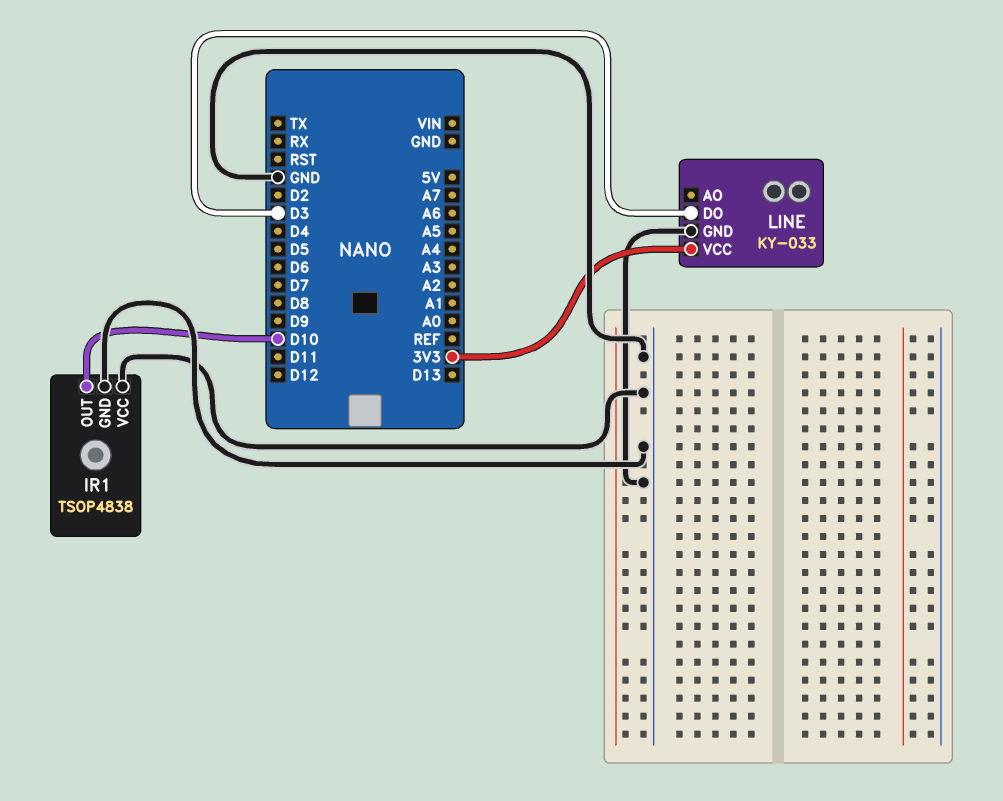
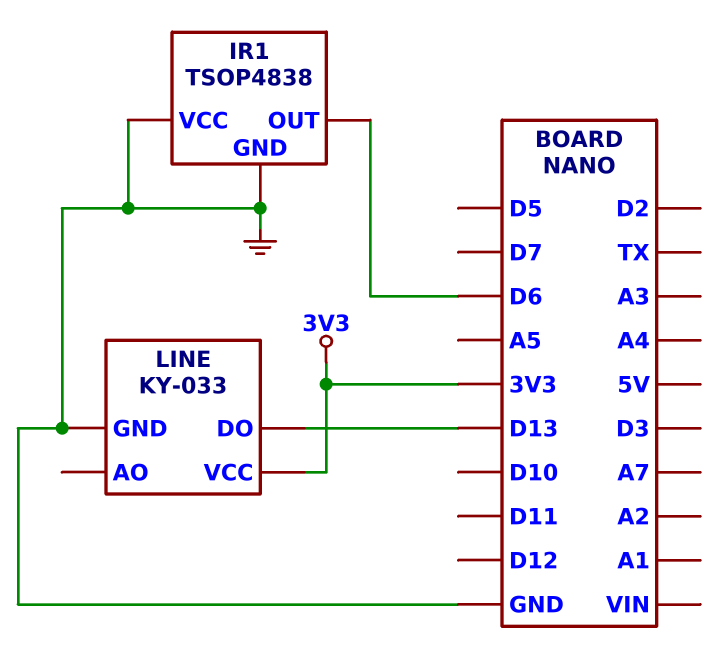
IR1 pin OUT: D10 -> D6
LINE pin DO: D3 -> D13

